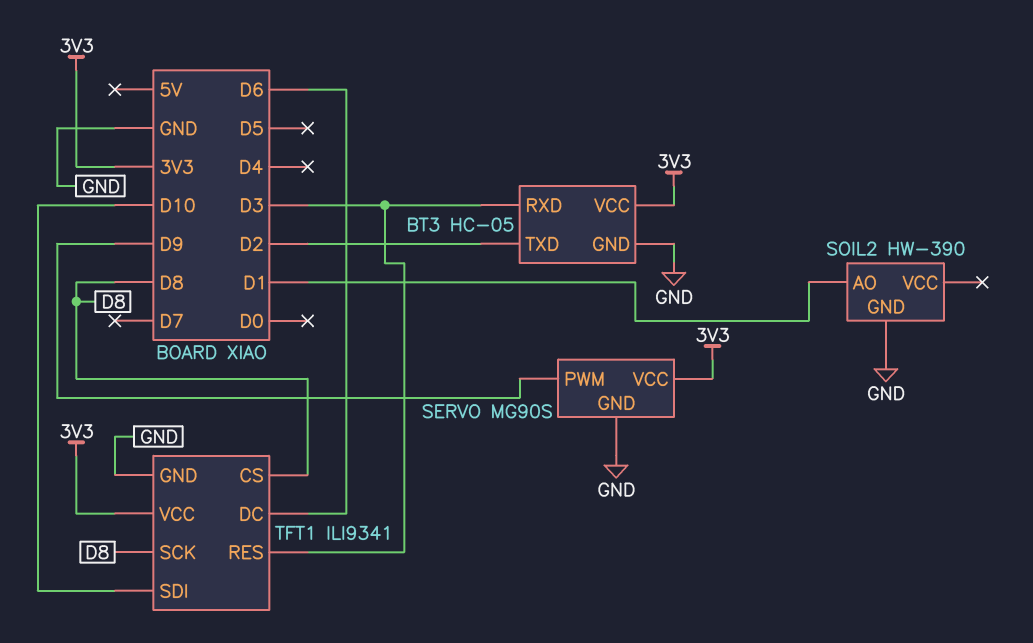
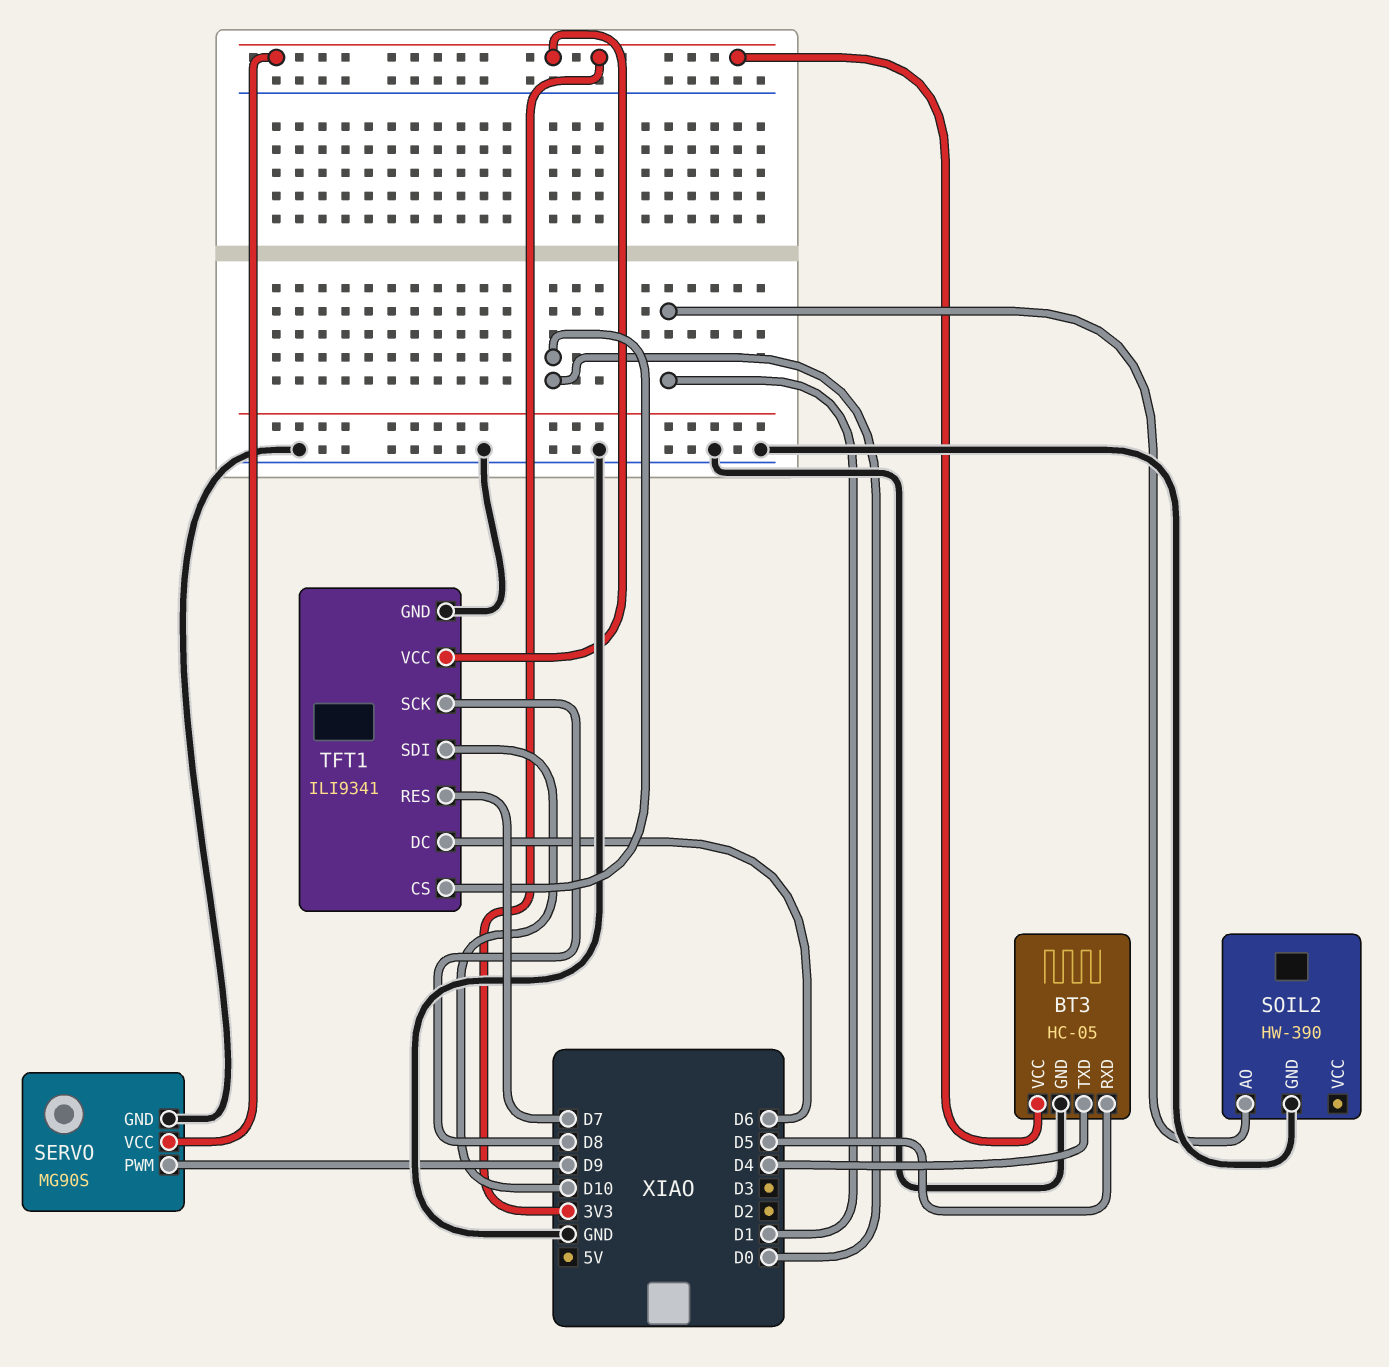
BT3 pin RXD: D3 -> D5
BT3 pin TXD: D2 -> D4
TFT1 pin CS: D8 -> D0
TFT1 pin RES: D3 -> D7

